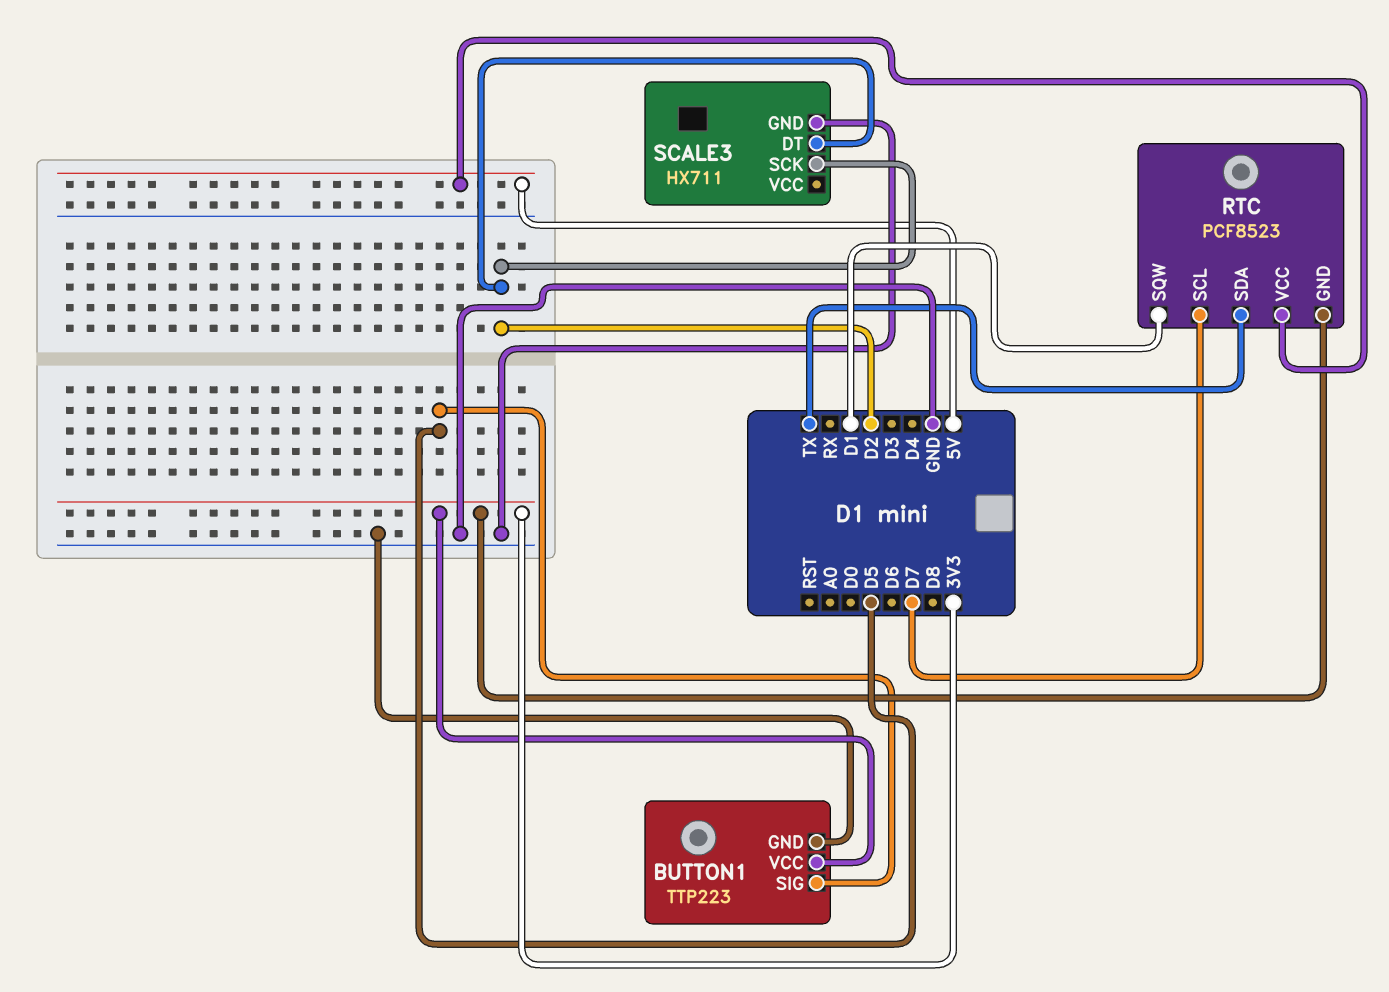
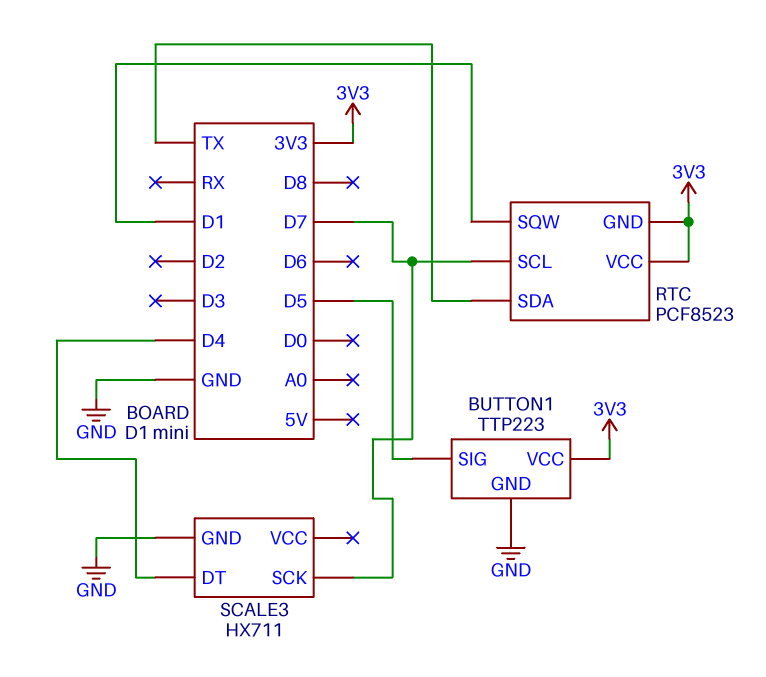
RTC pin VCC: 5V -> 3V3
SCALE3 pin DT: D2 -> D4
SCALE3 pin SCK: D2 -> D7

